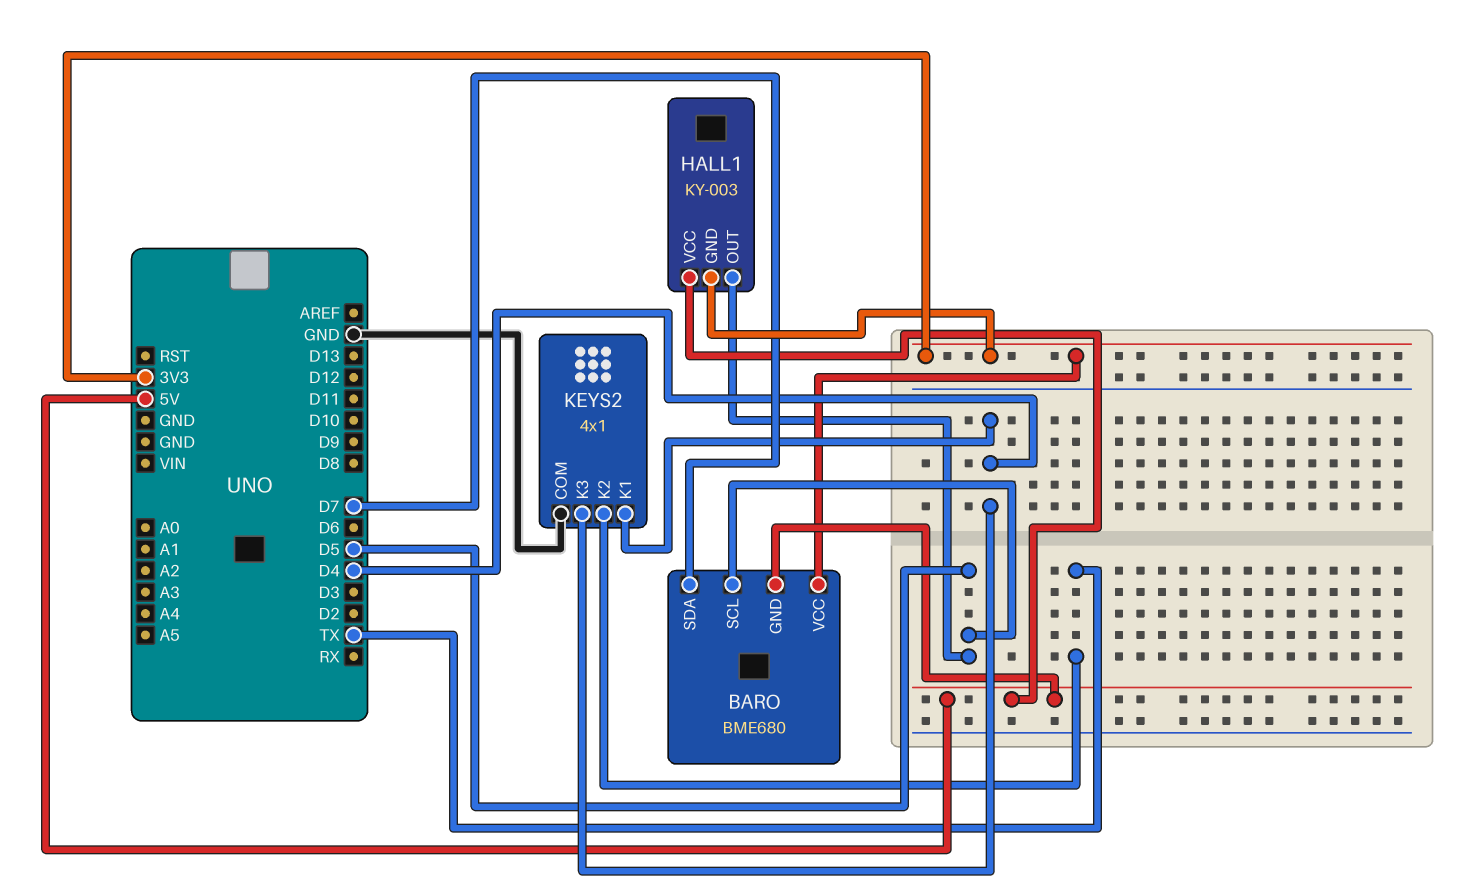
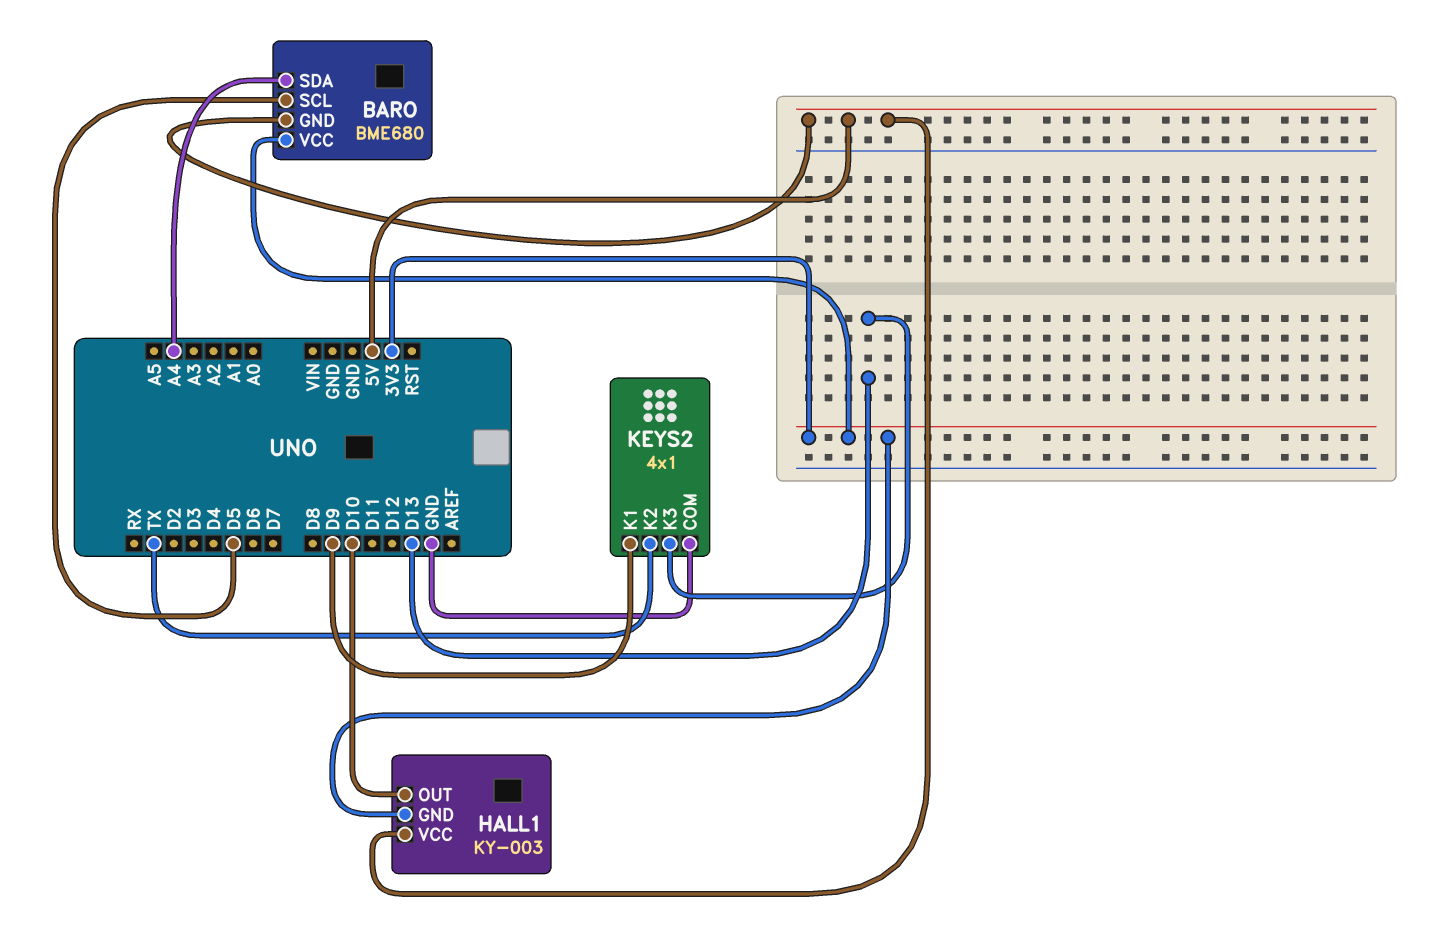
BARO pin SDA: D7 -> A4
HALL1 pin OUT: D5 -> D10
KEYS2 pin K1: D4 -> D9
KEYS2 pin K3: D4 -> D13

